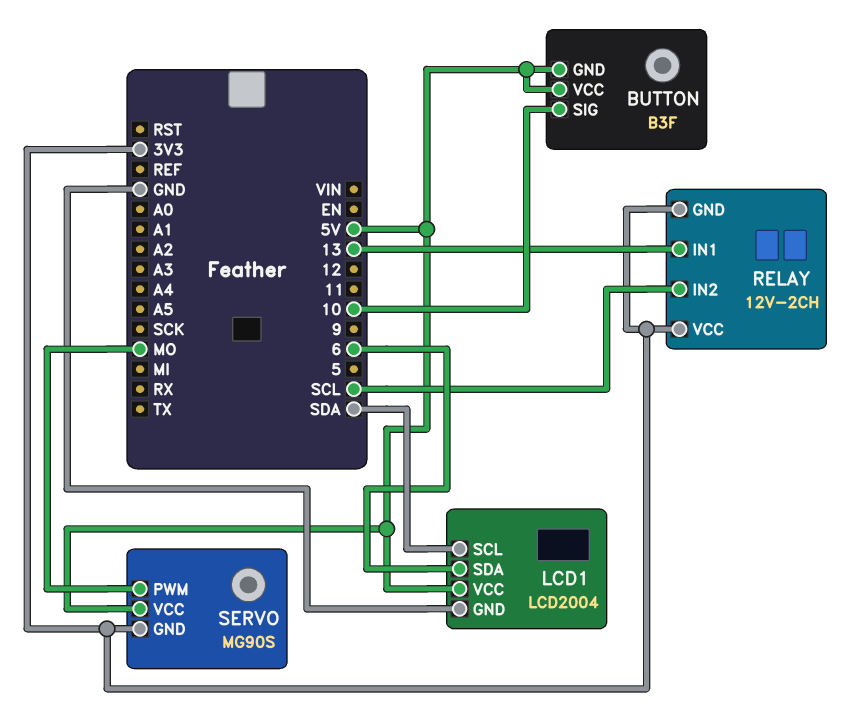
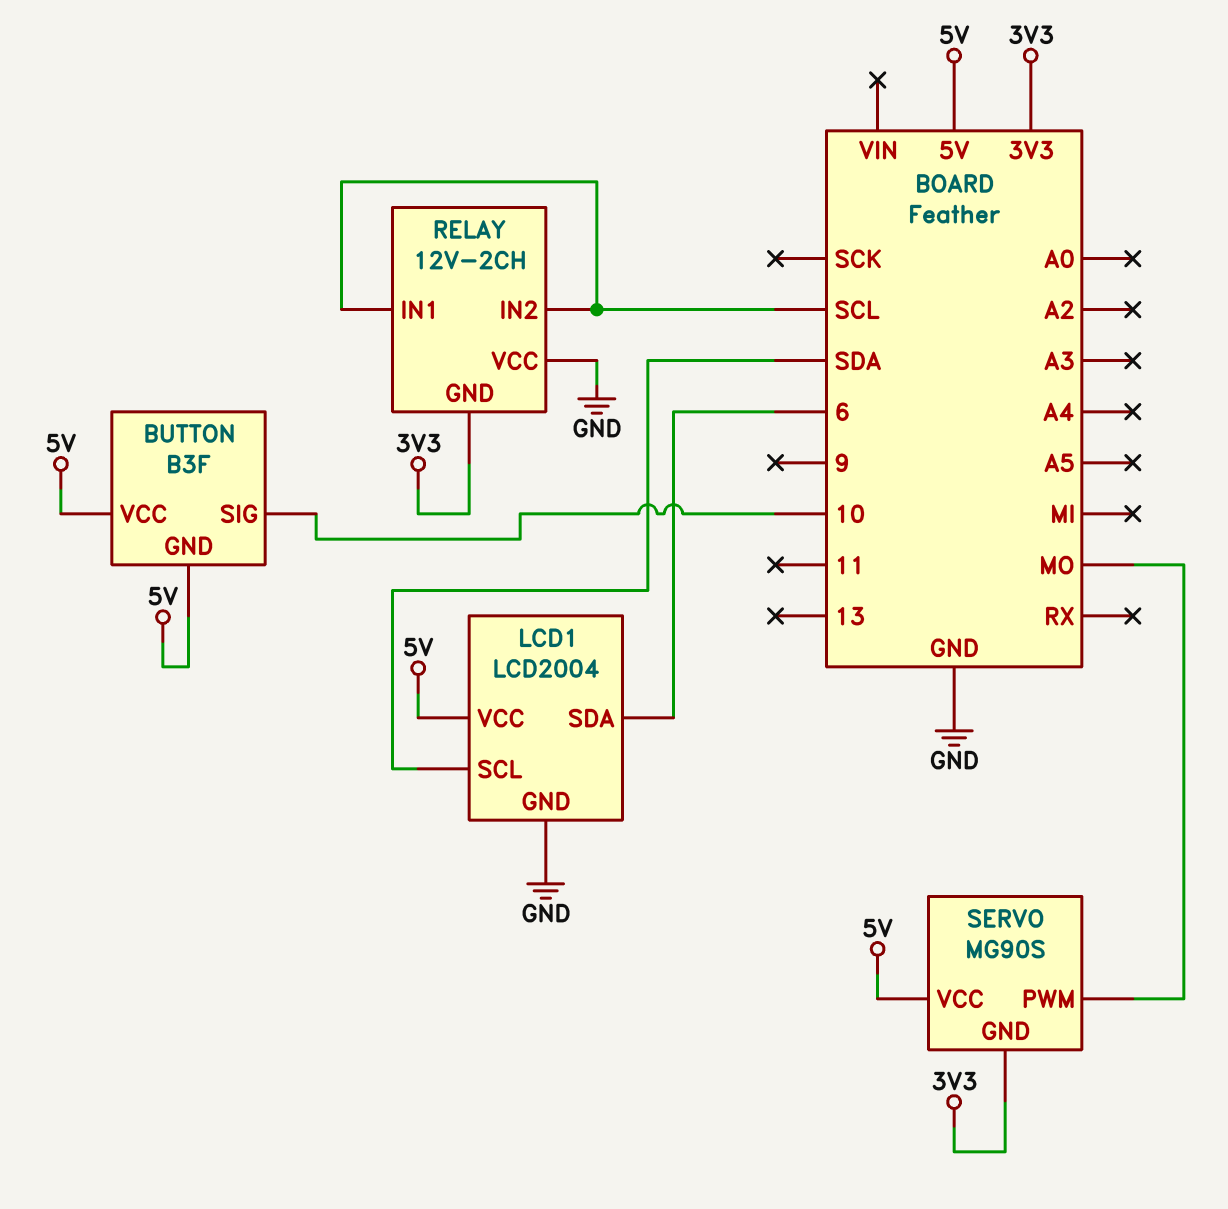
RELAY pin IN1: 13 -> SCL
RELAY pin VCC: 3V3 -> GND

